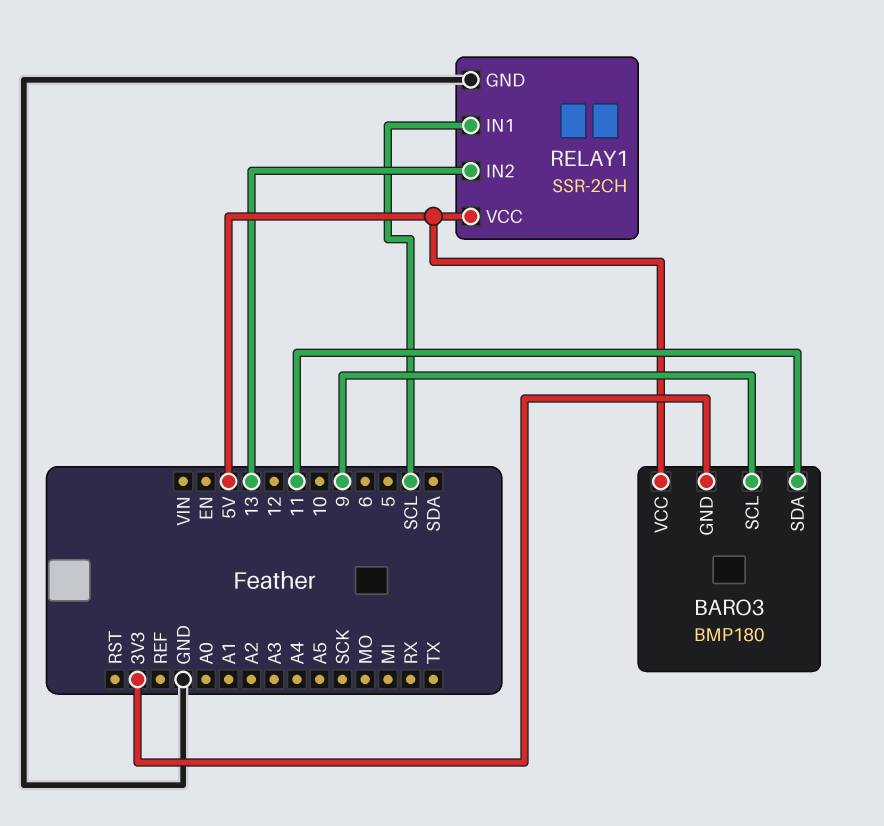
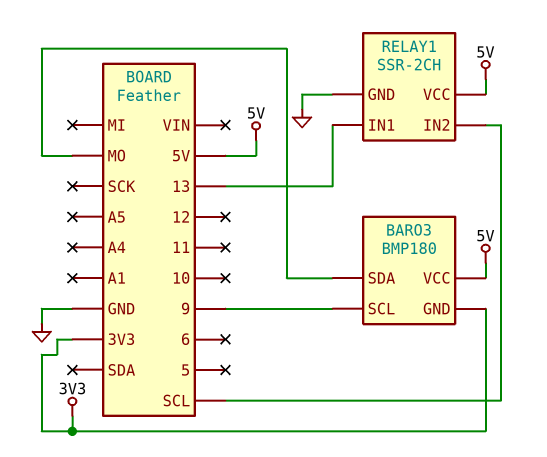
BARO3 pin SDA: 11 -> MO
RELAY1 pin IN1: SCL -> 13
RELAY1 pin IN2: 13 -> SCL

